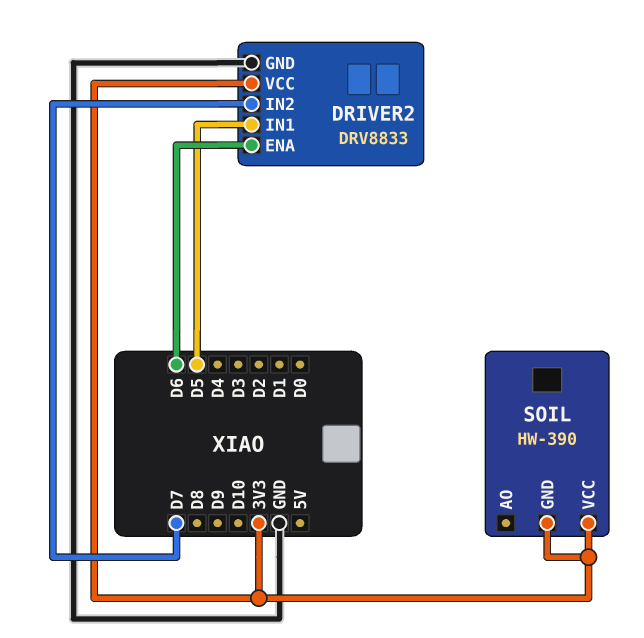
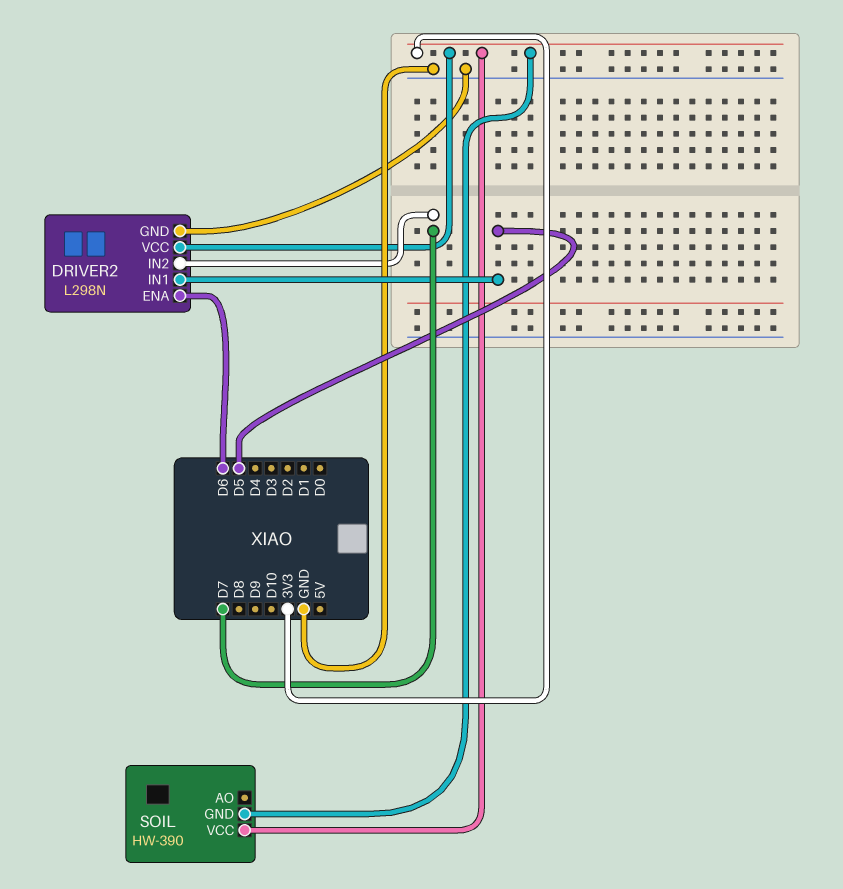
DRIVER2: DRV8833 -> L298N

